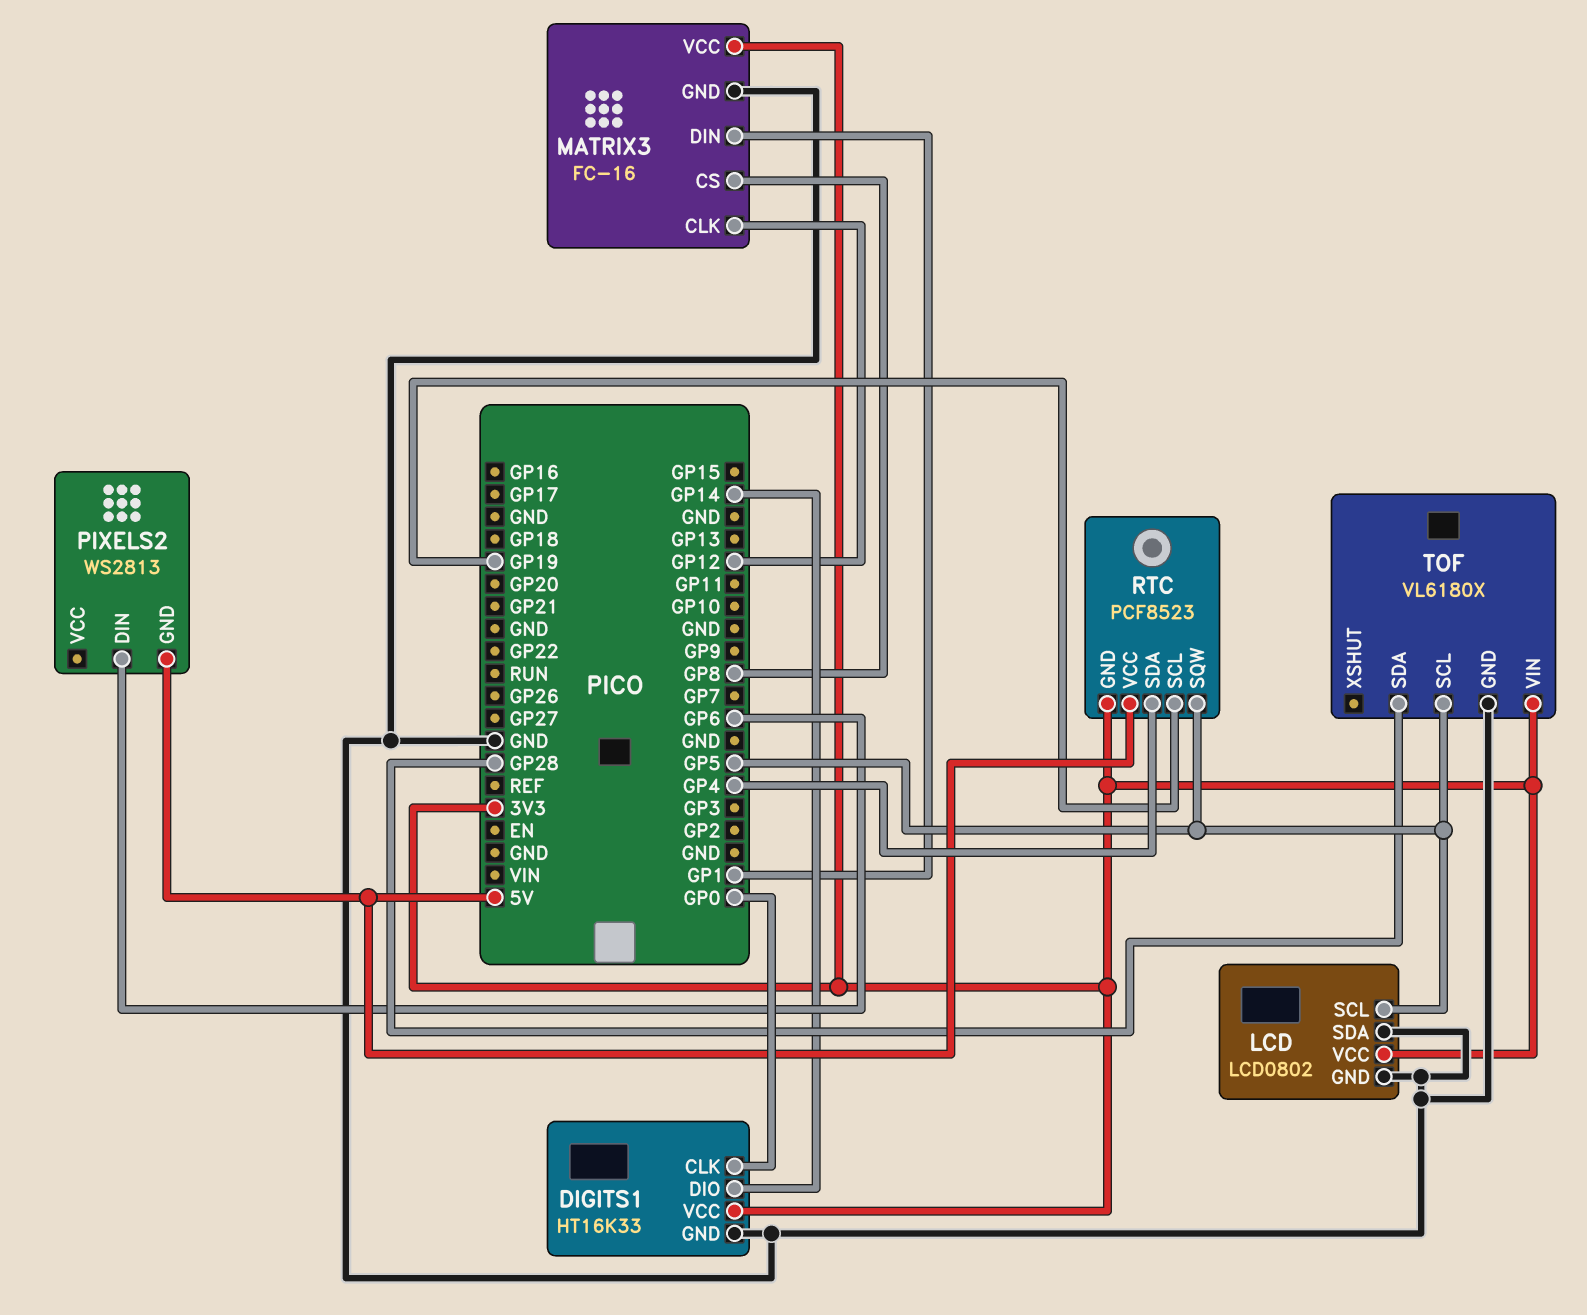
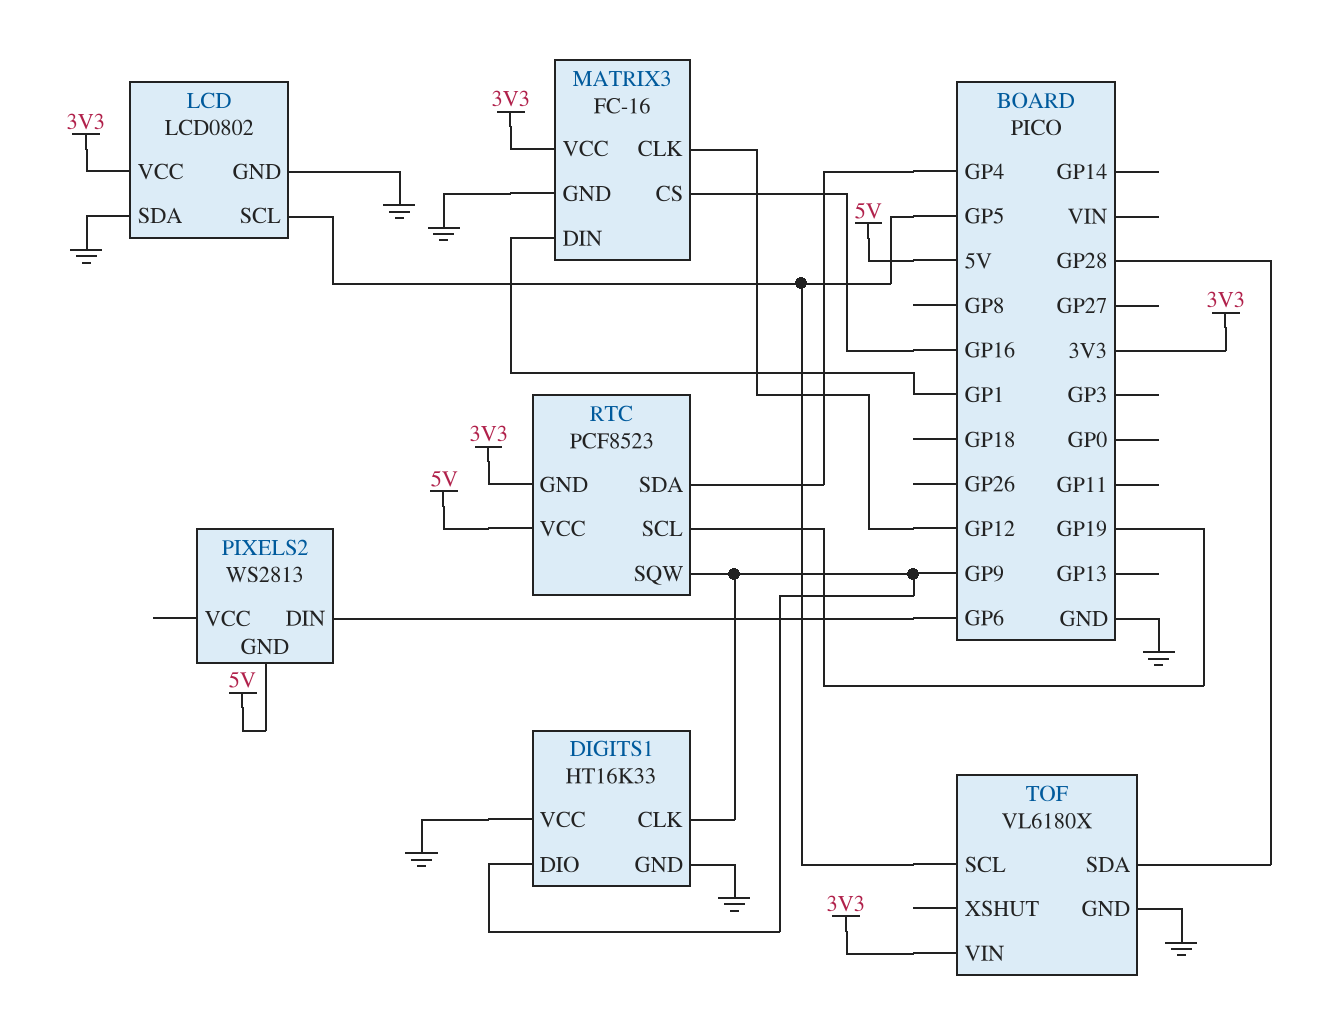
DIGITS1 pin CLK: GP0 -> GP9
DIGITS1 pin DIO: GP14 -> GP9
DIGITS1 pin VCC: 3V3 -> GND
MATRIX3 pin CS: GP8 -> GP16
RTC pin SQW: GP5 -> GP9

